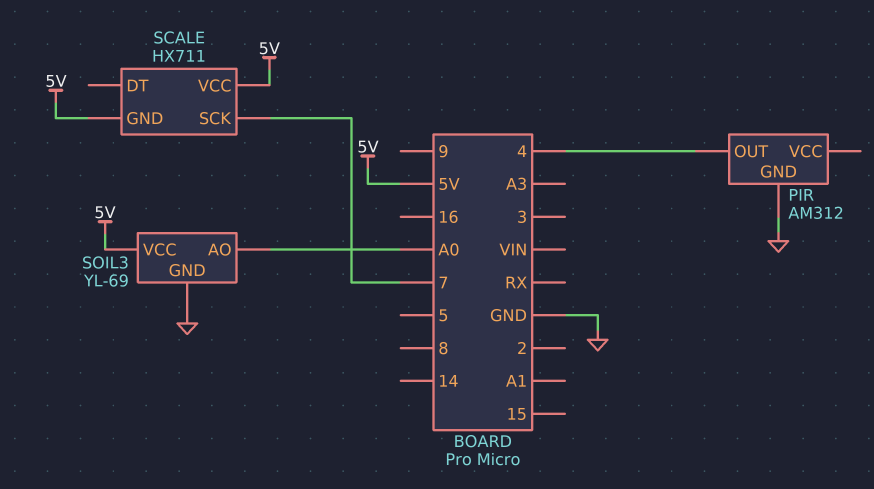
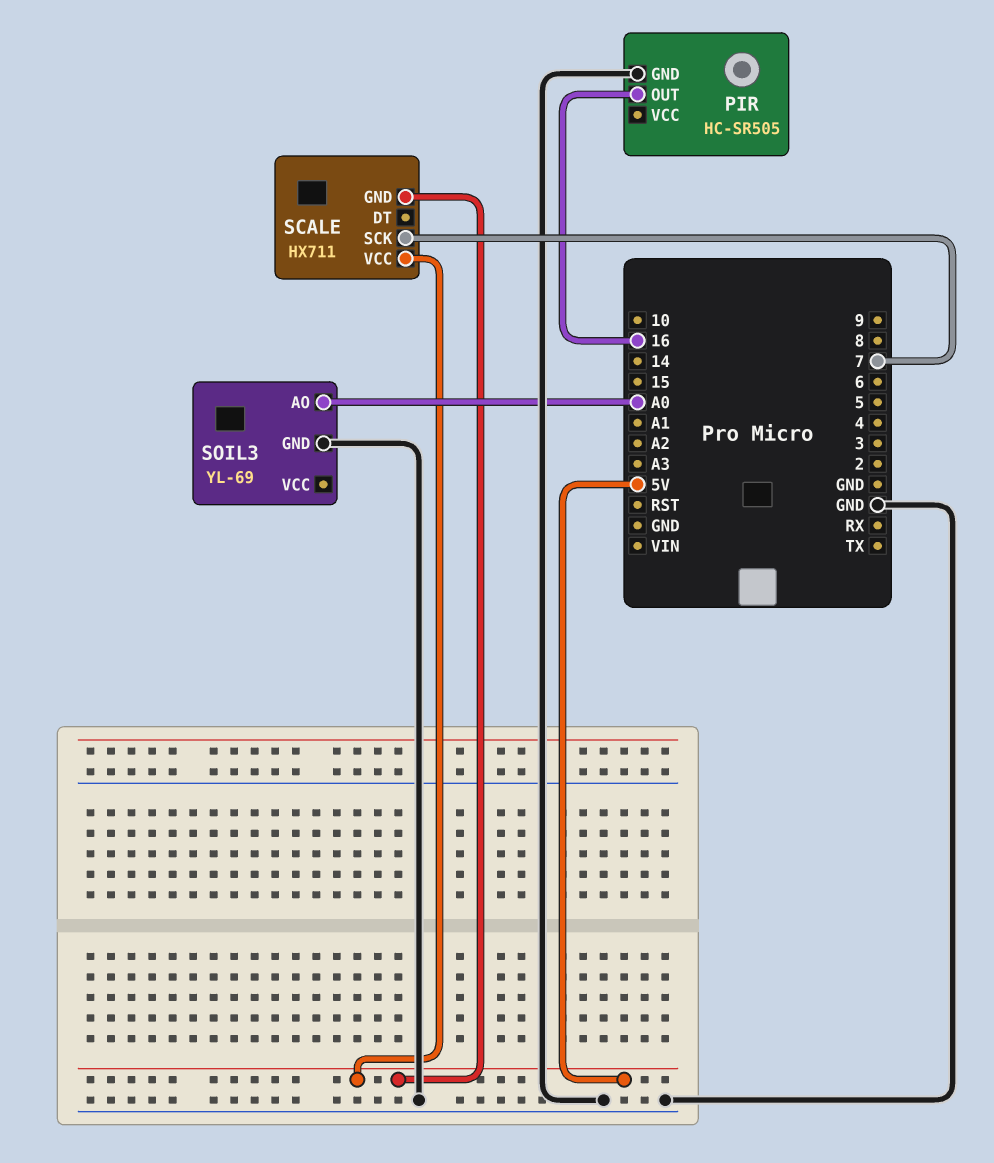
PIR: AM312 -> HC-SR505
PIR pin OUT: 4 -> 16
SOIL3 pin VCC: 5V -> none

